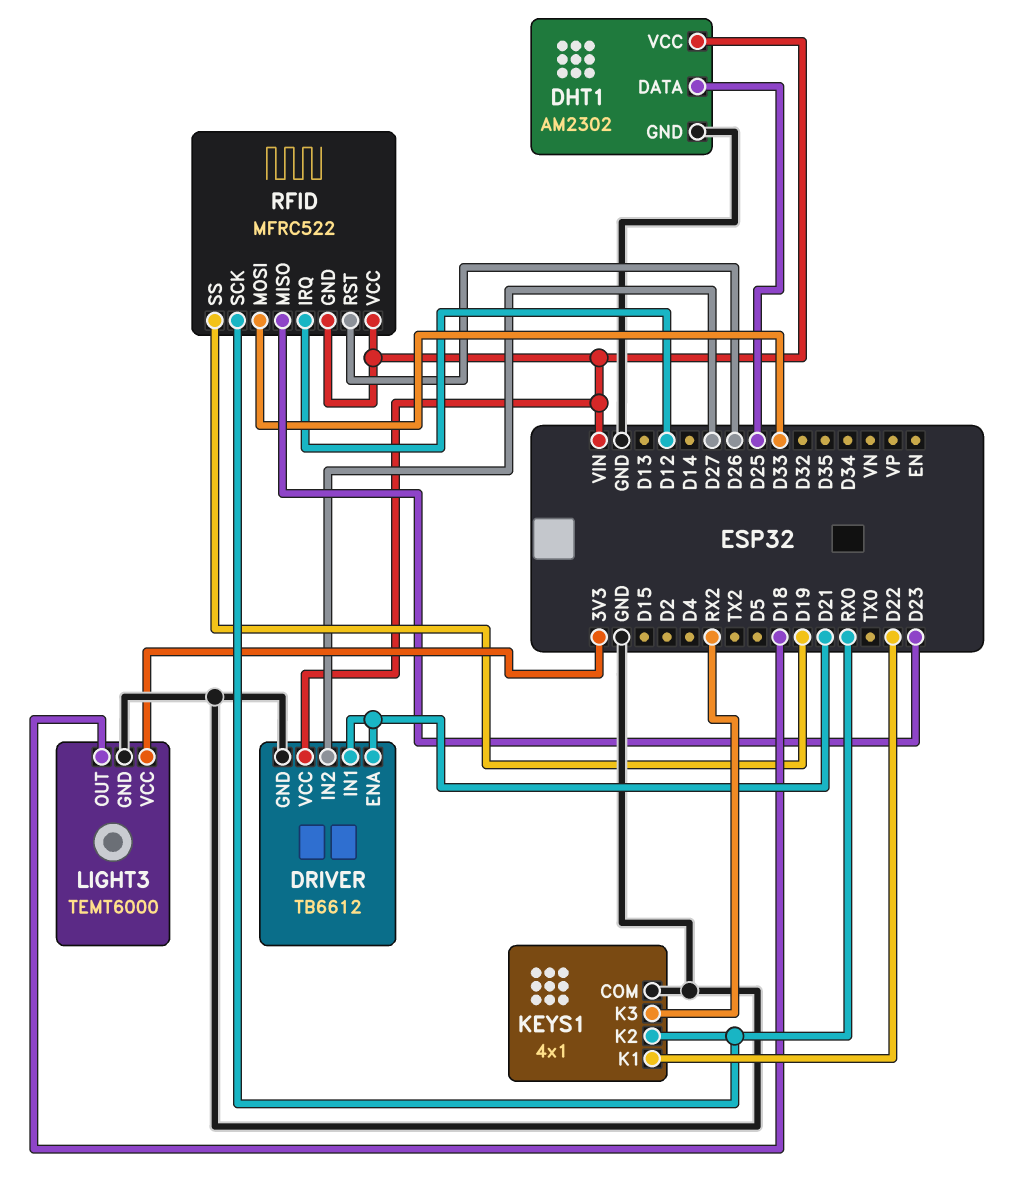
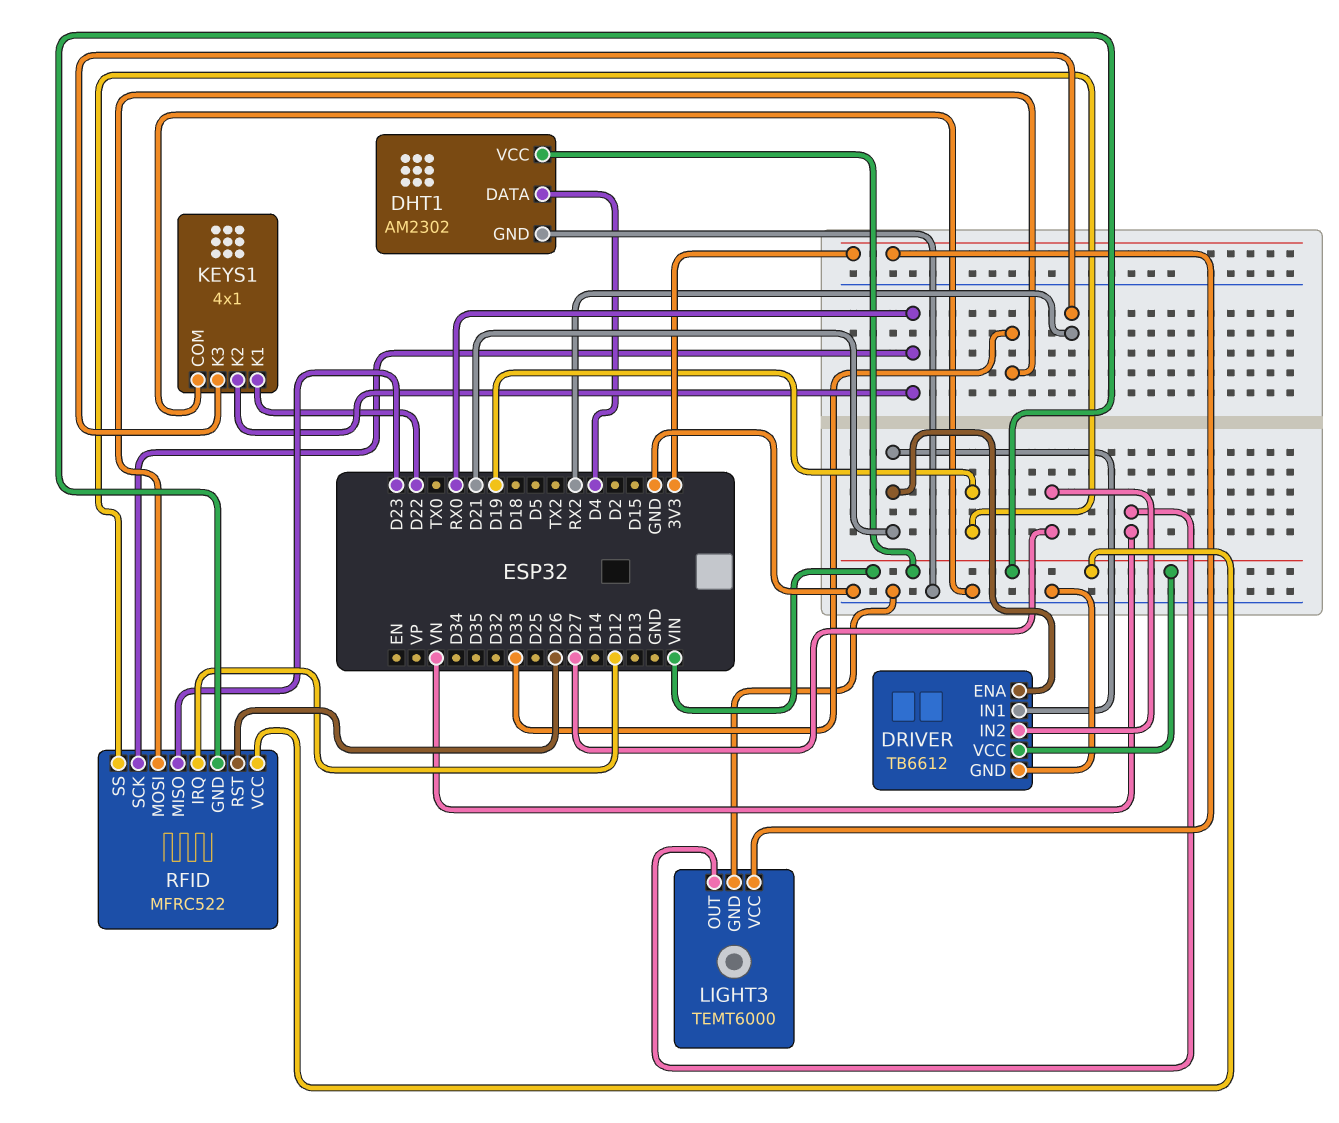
DHT1 pin DATA: D25 -> D4
LIGHT3 pin OUT: D18 -> VN

